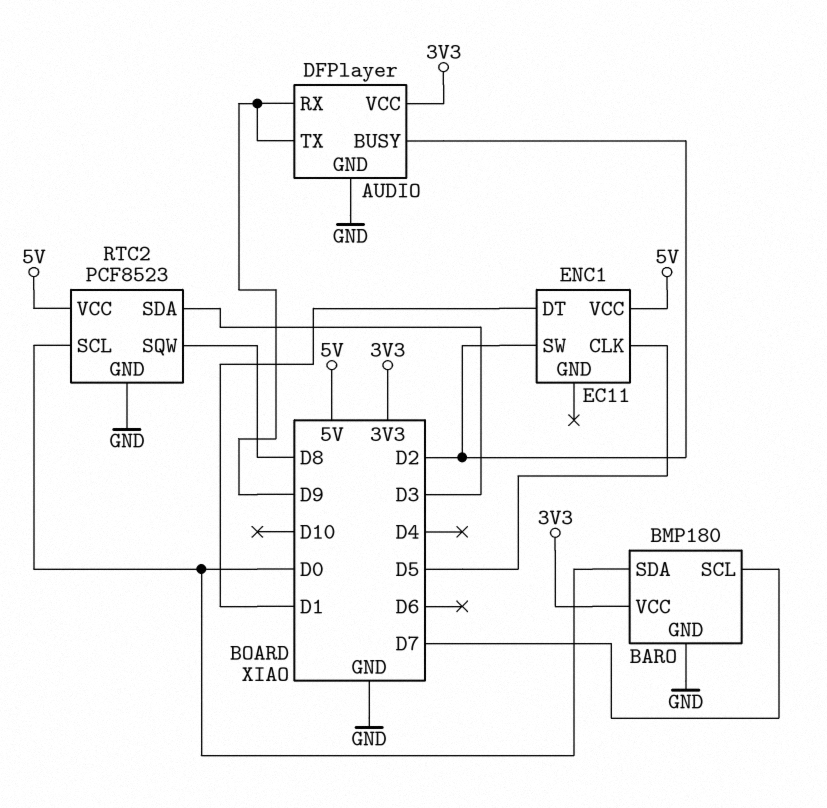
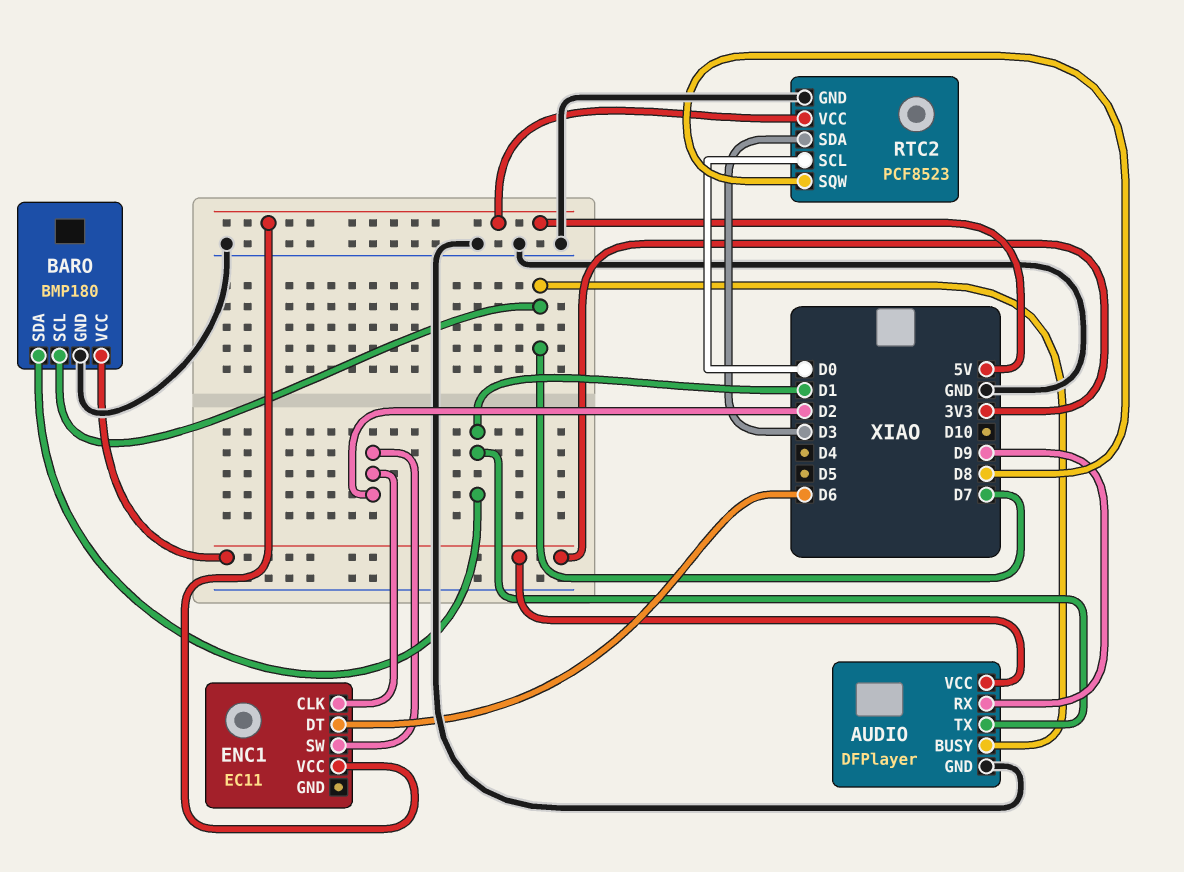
AUDIO pin BUSY: D2 -> D7
AUDIO pin TX: D9 -> D1
BARO pin SDA: D0 -> D1
ENC1 pin CLK: D5 -> D2
ENC1 pin DT: D1 -> D6

